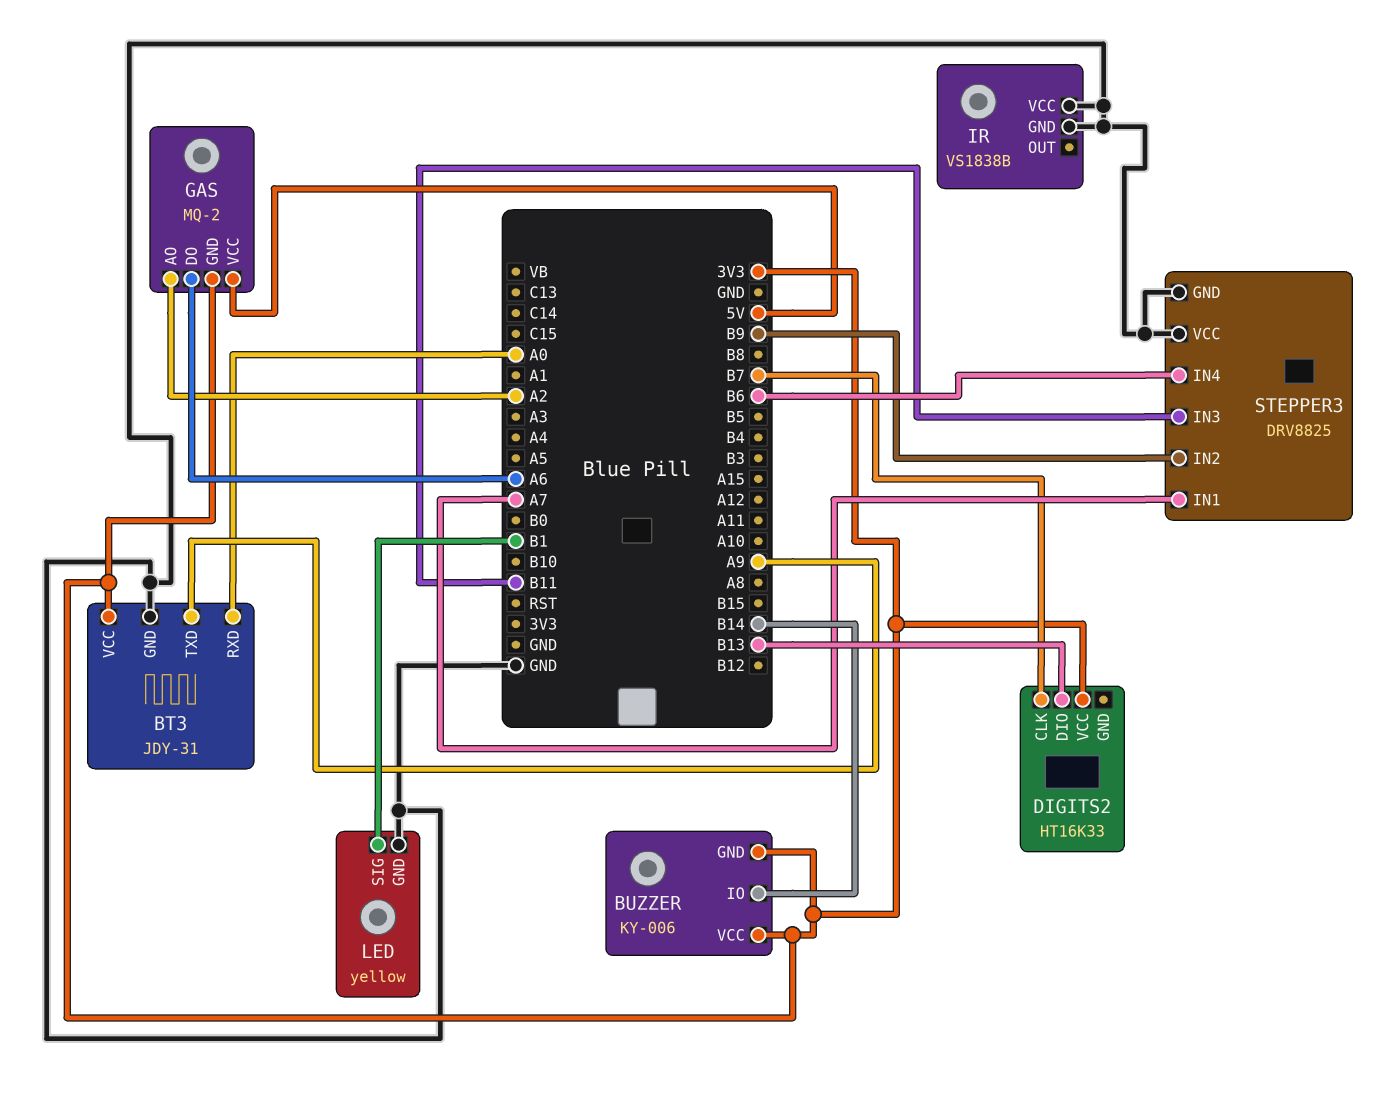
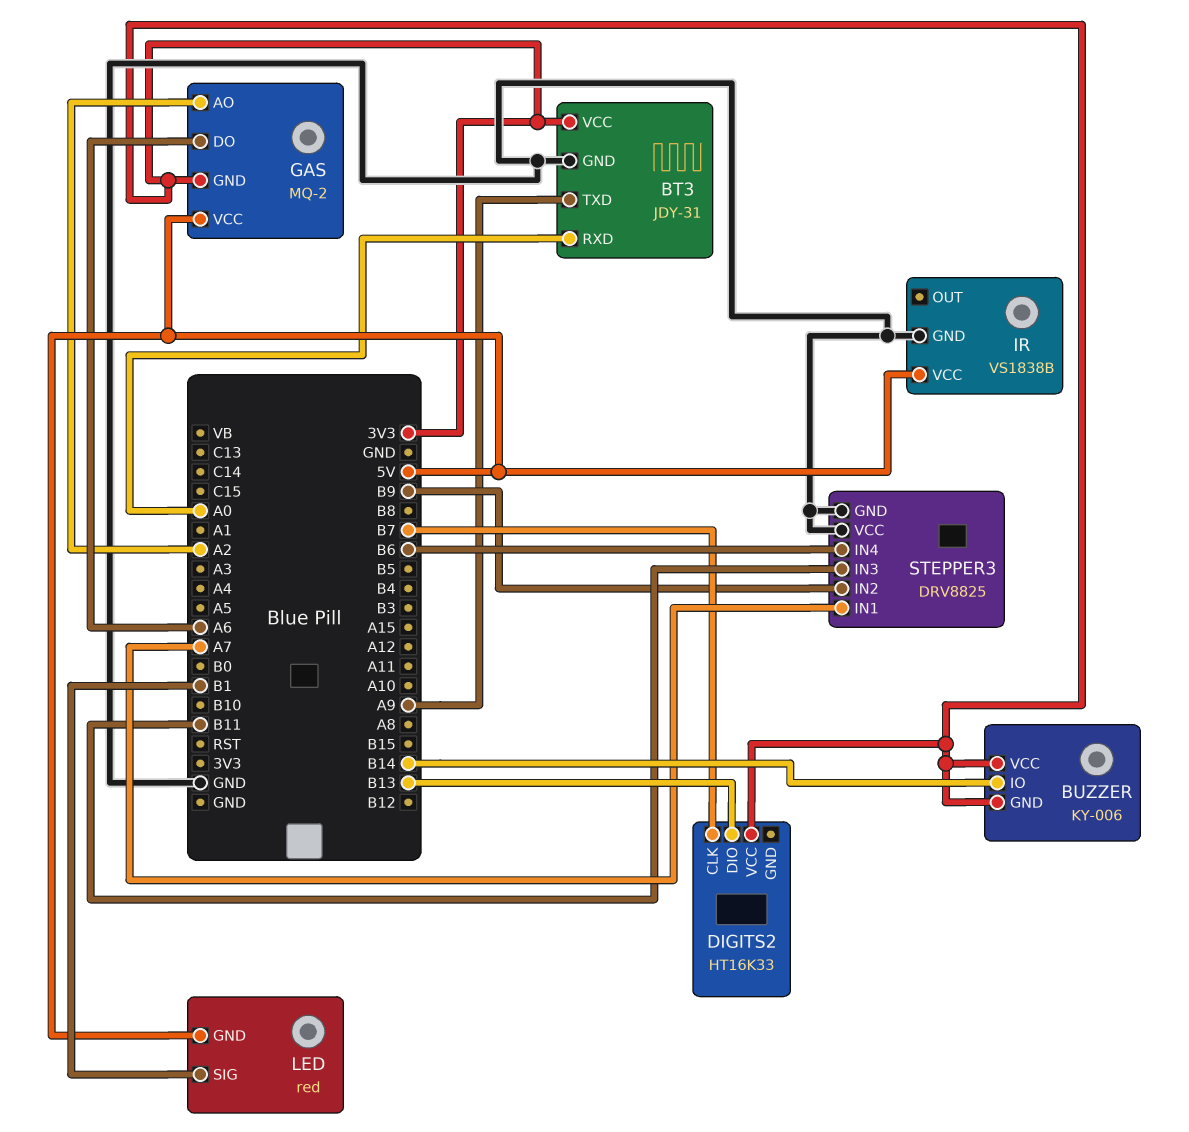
IR pin VCC: GND -> 5V
LED: yellow -> red
LED pin GND: GND -> 5V

